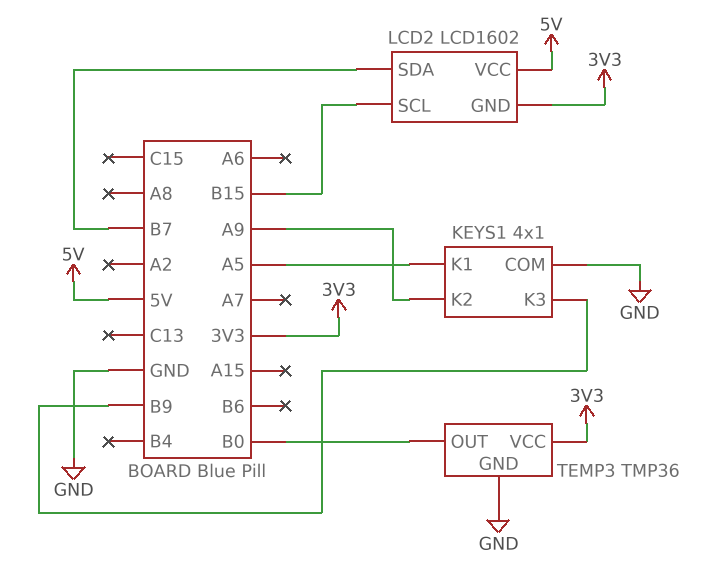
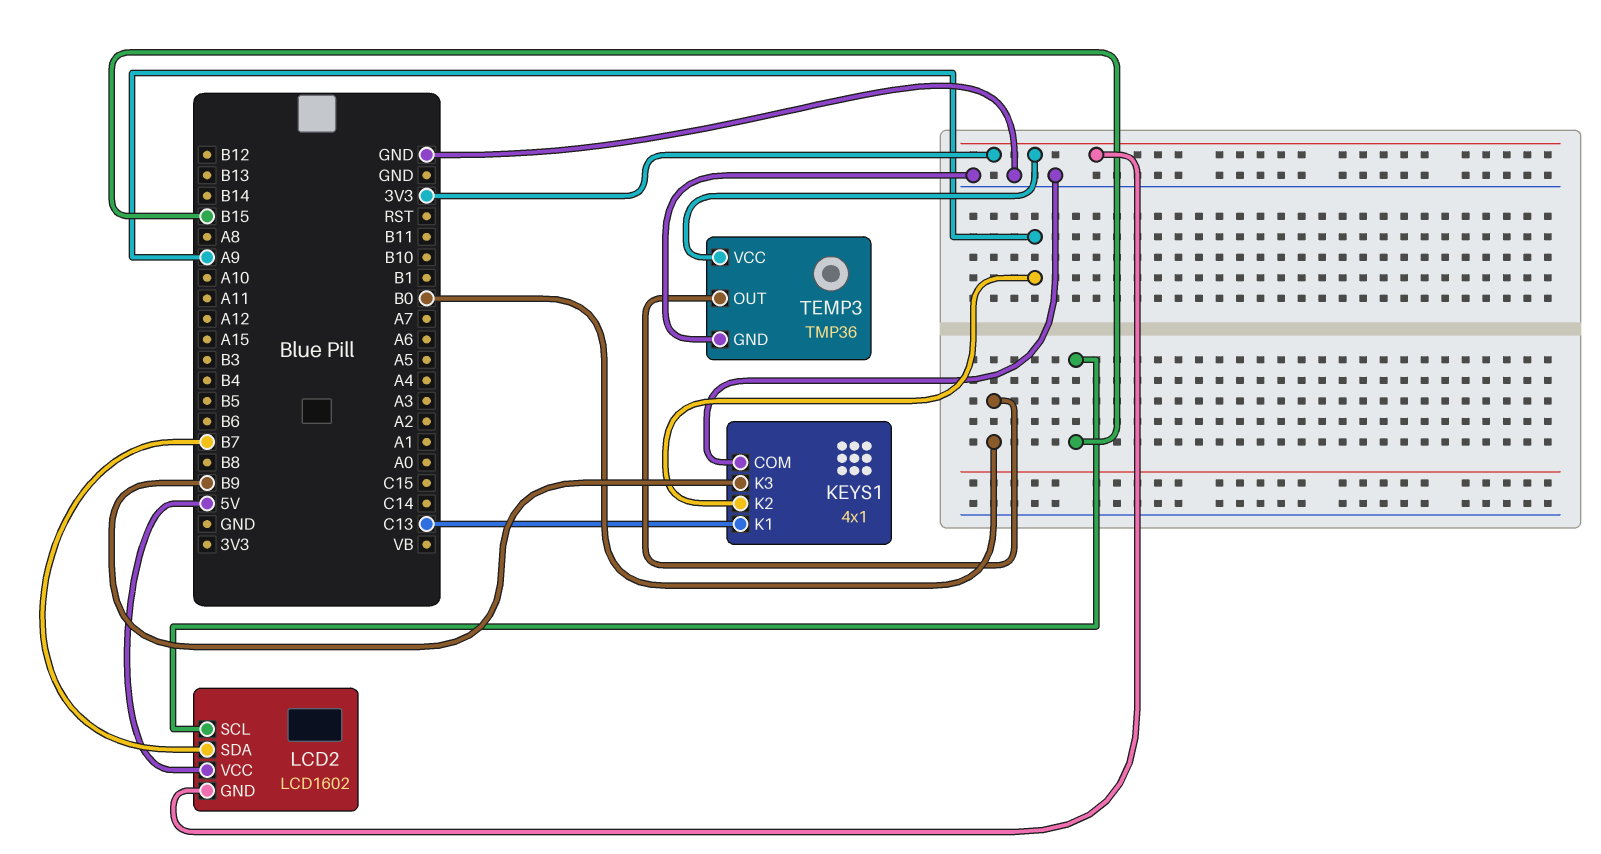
KEYS1 pin K1: A5 -> C13

